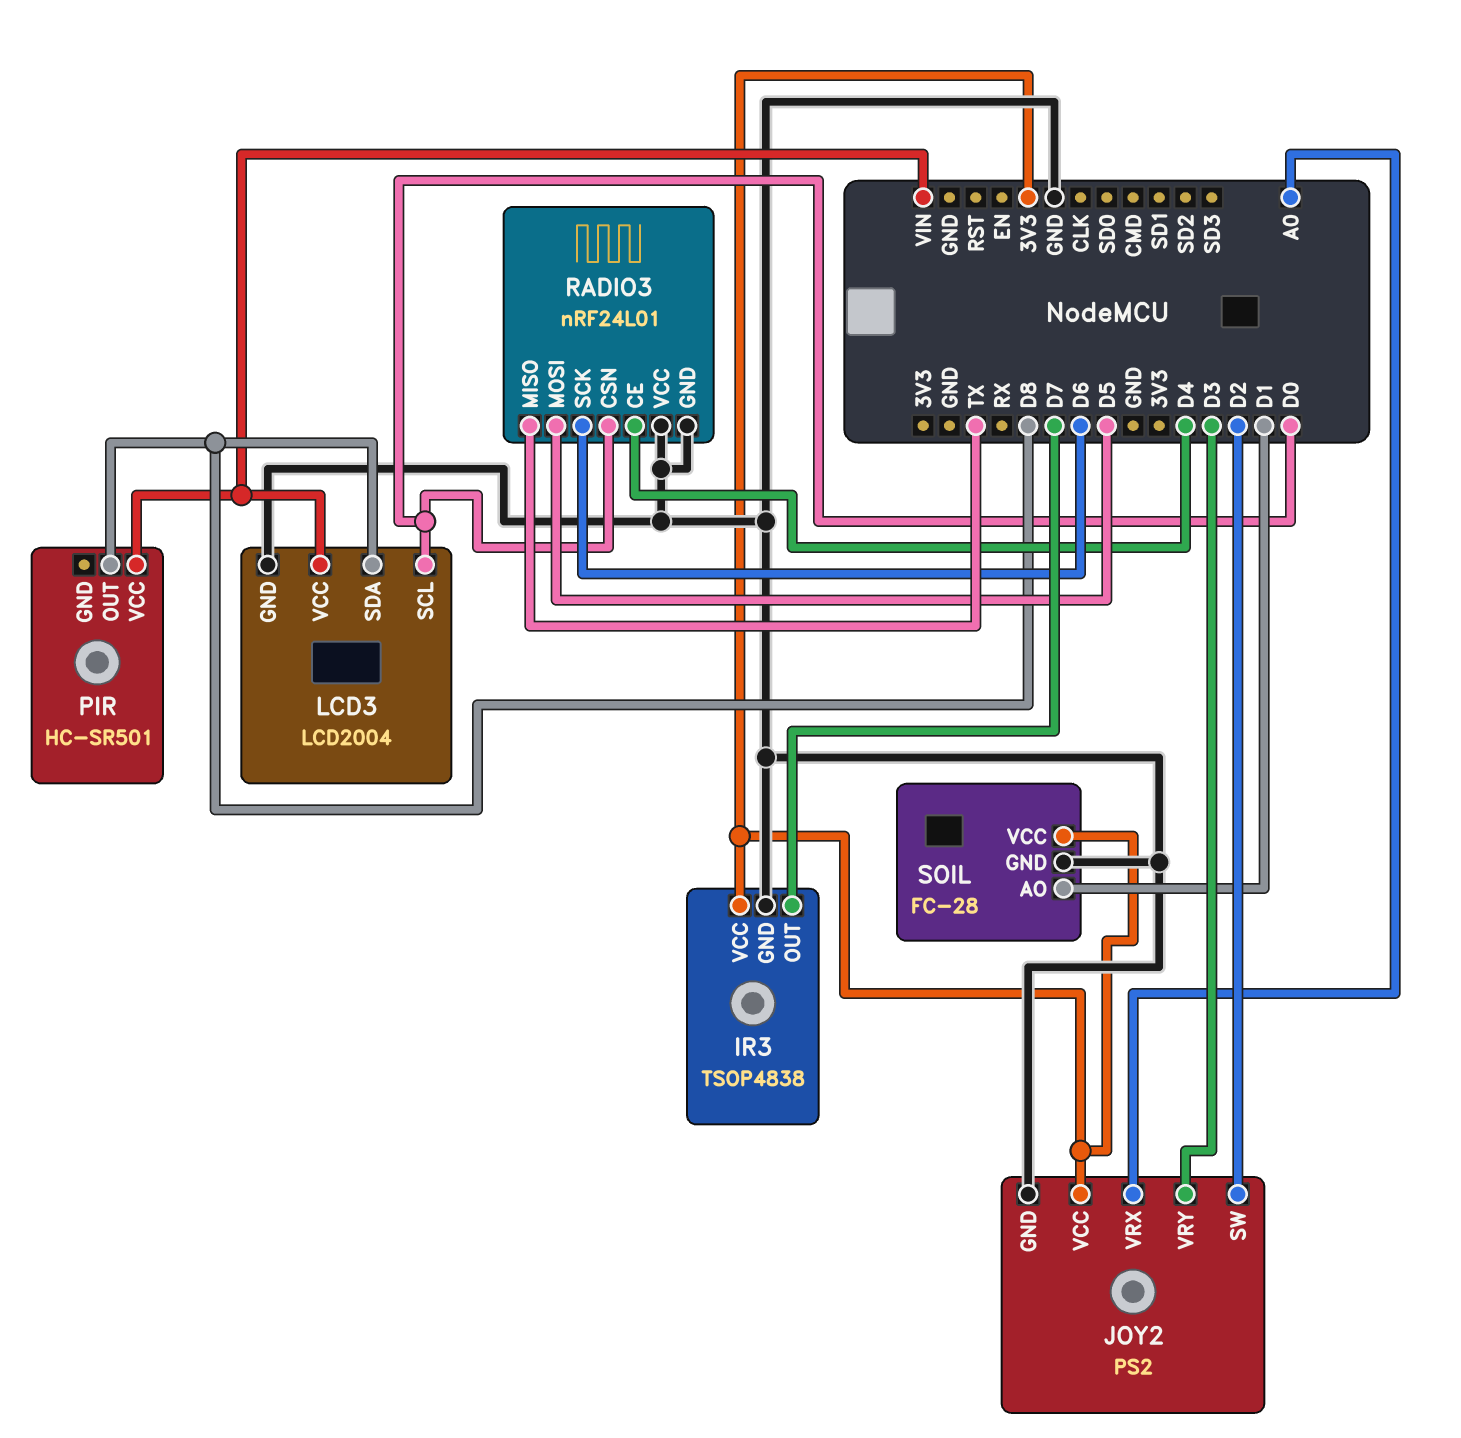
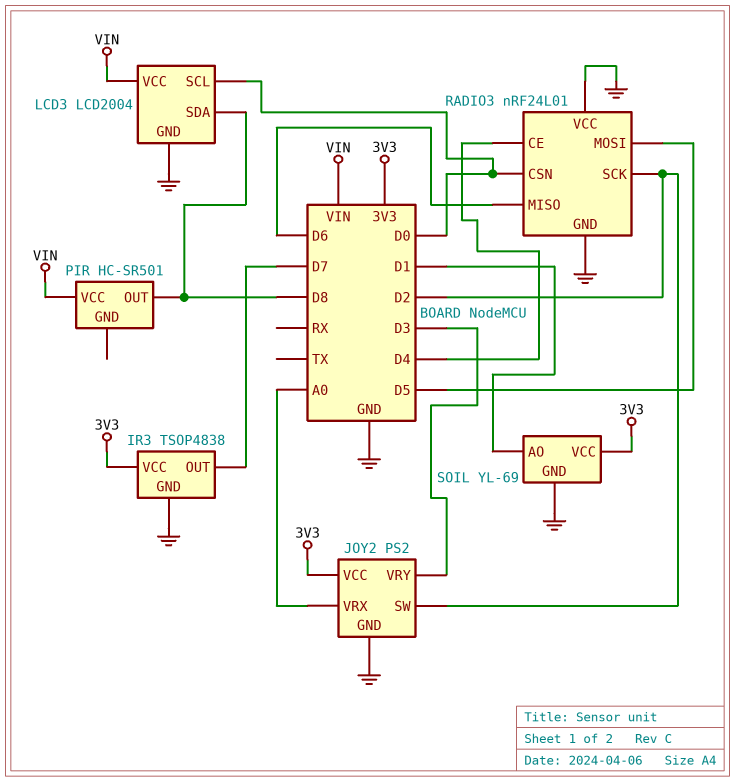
RADIO3 pin MISO: TX -> D6
RADIO3 pin SCK: D6 -> D2
SOIL: FC-28 -> YL-69

